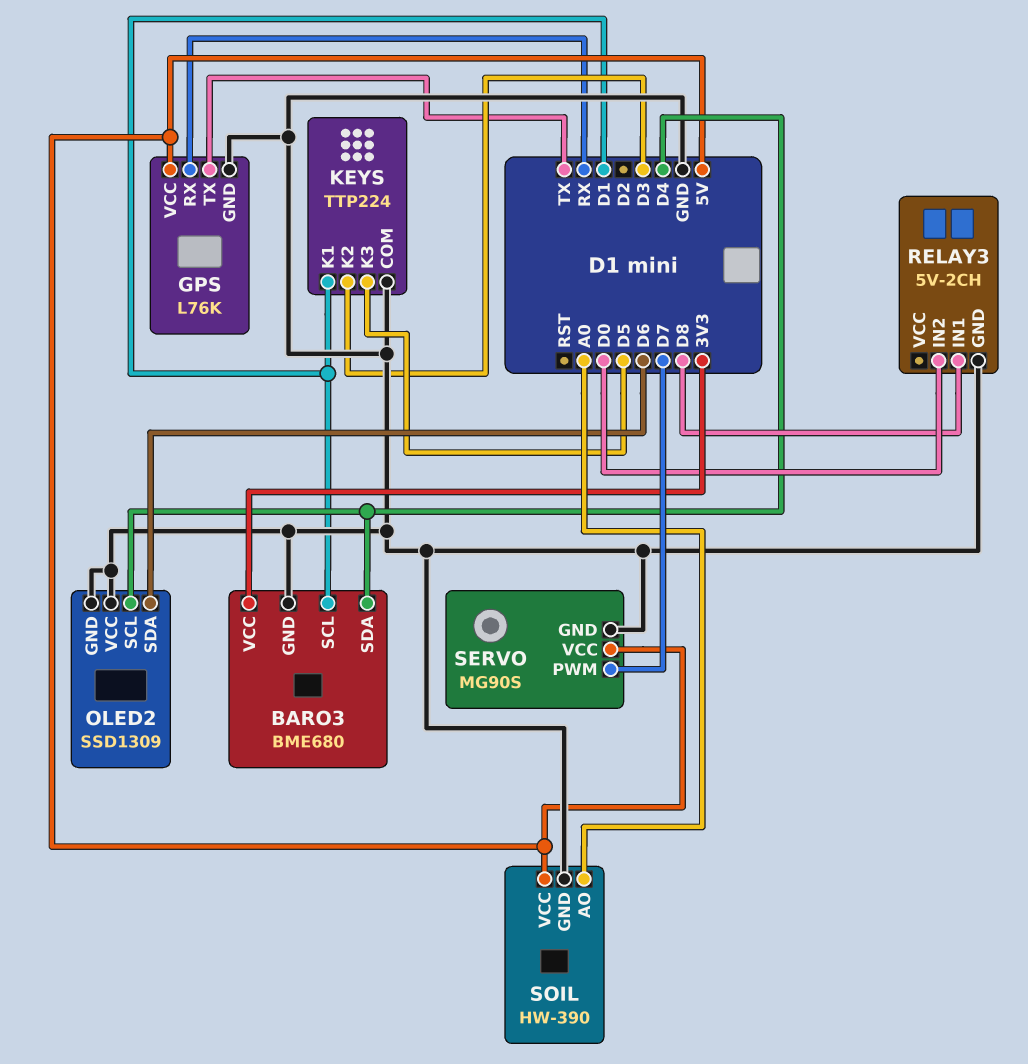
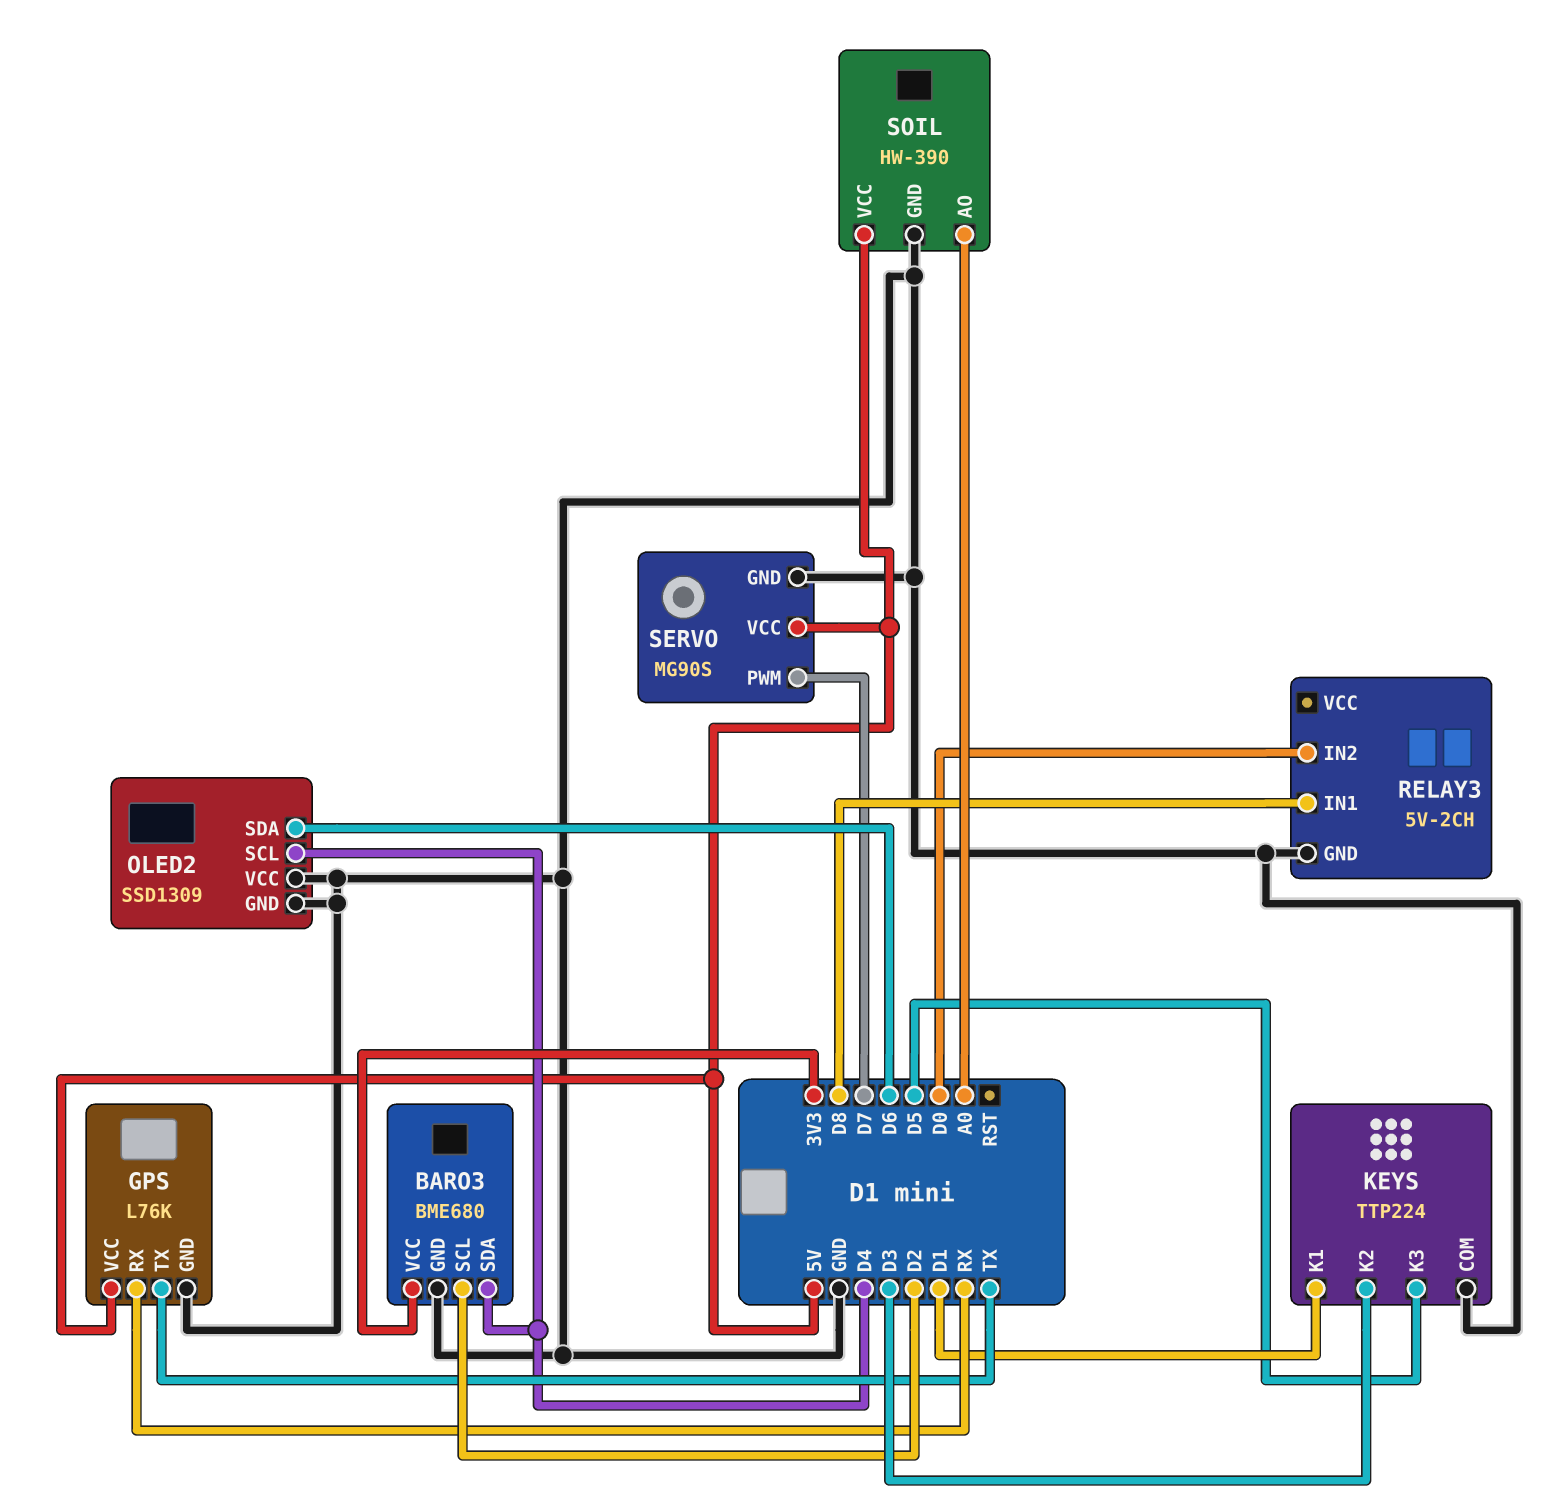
BARO3 pin SCL: D1 -> D2

